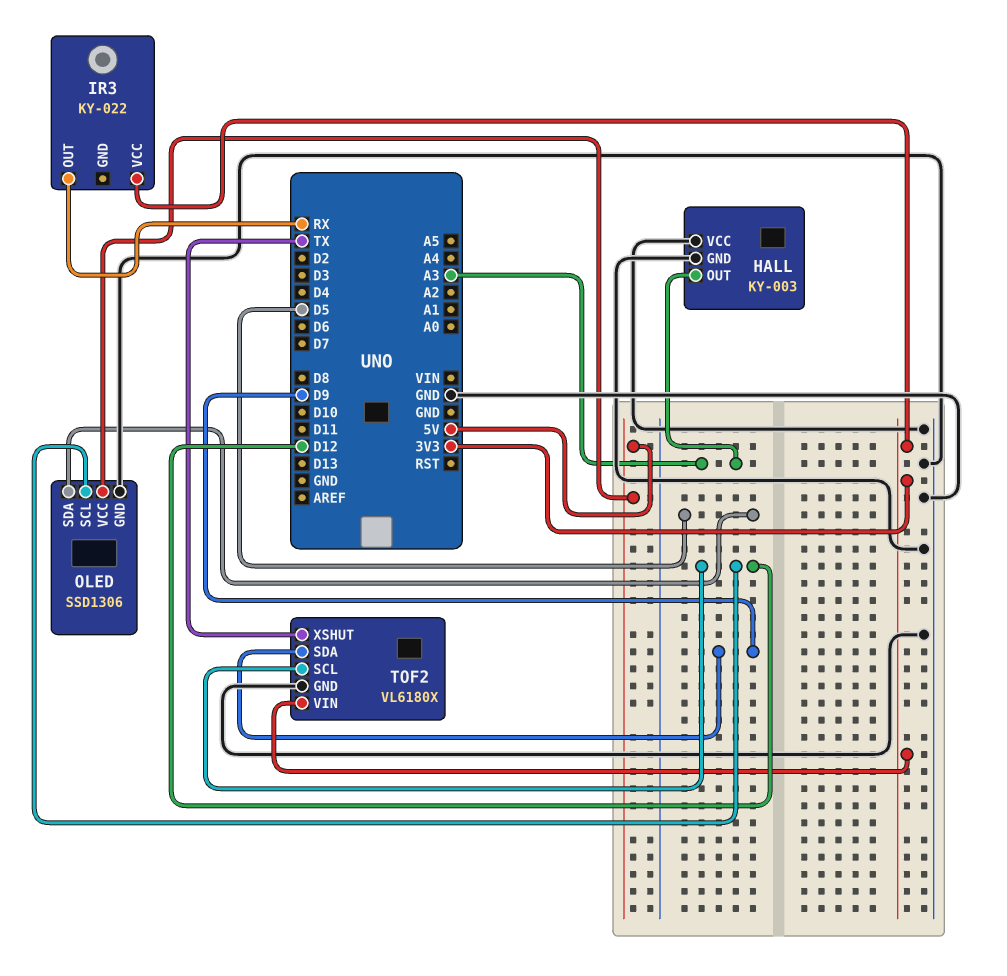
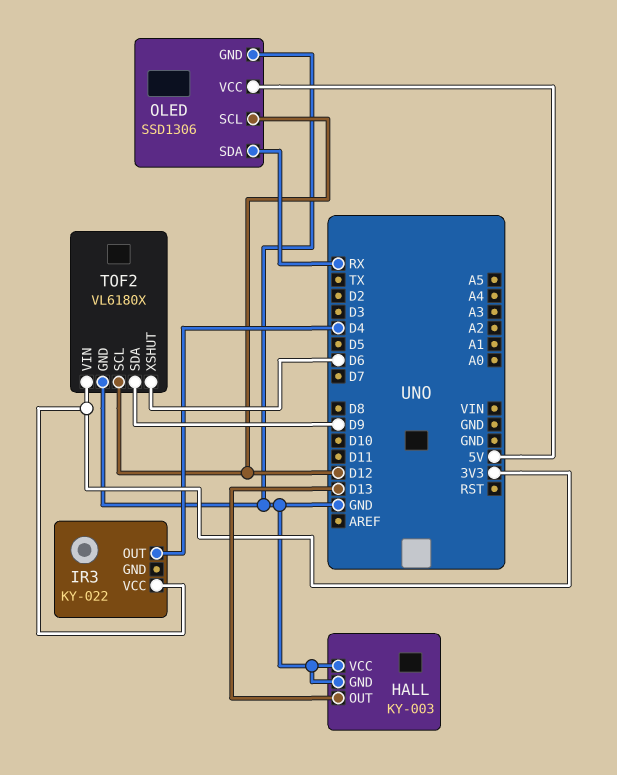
HALL pin OUT: A3 -> D13
IR3 pin OUT: RX -> D4
OLED pin SDA: D5 -> RX
TOF2 pin XSHUT: TX -> D6

